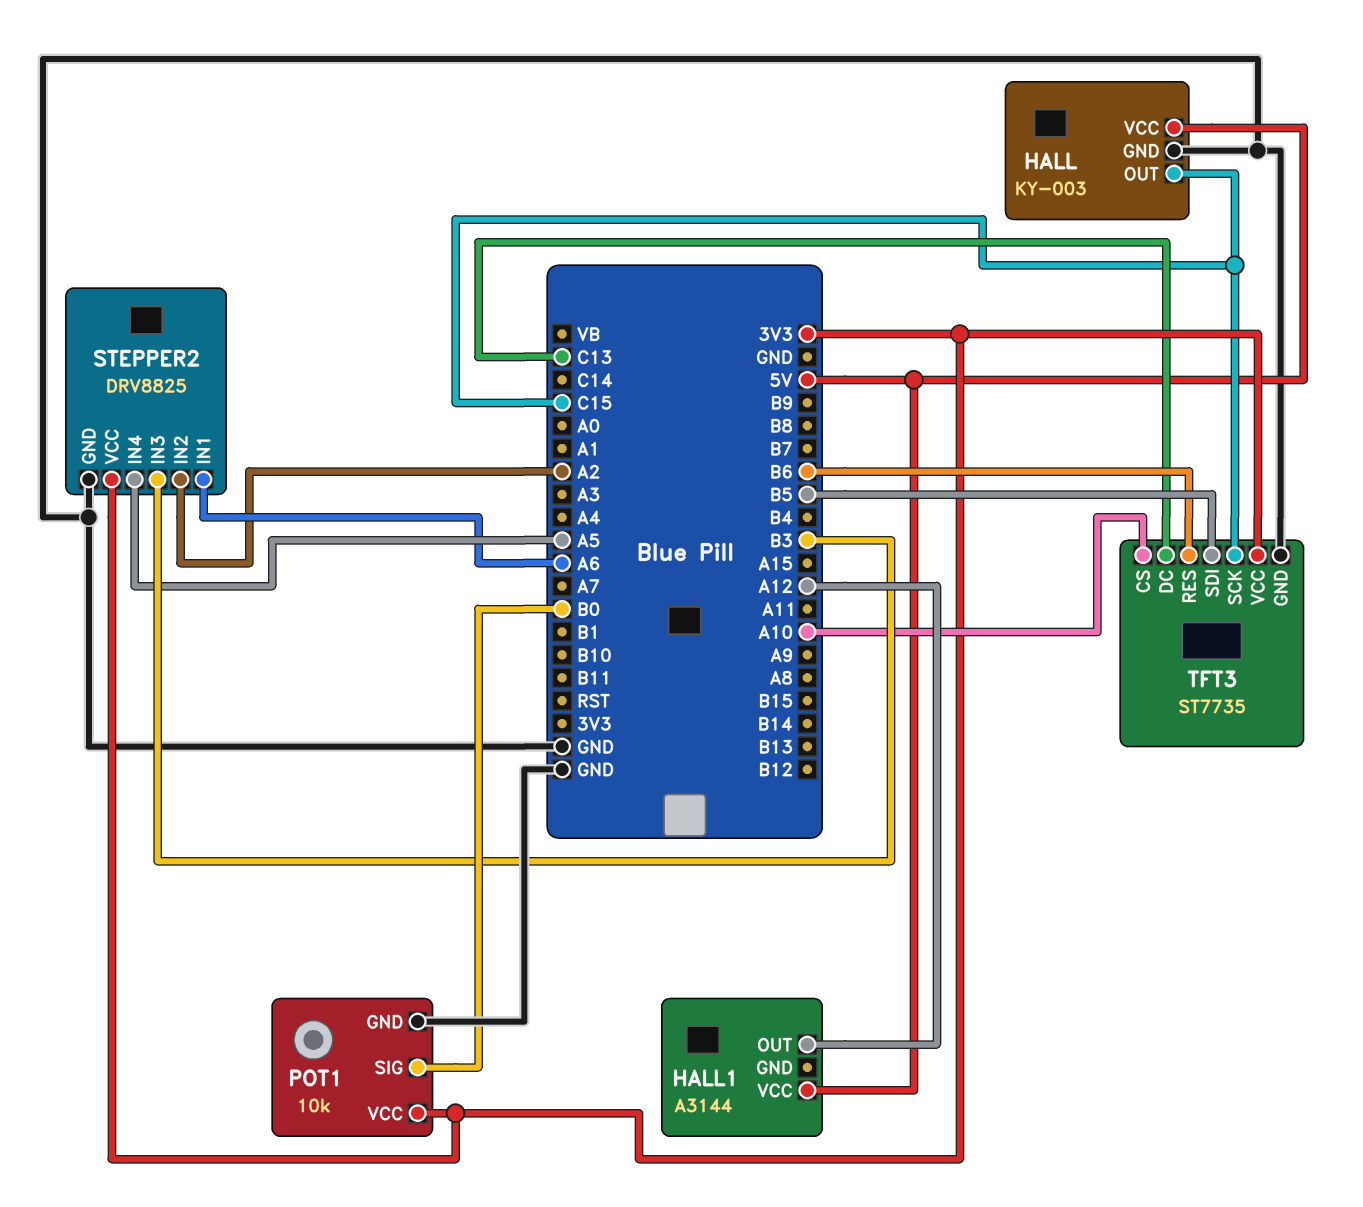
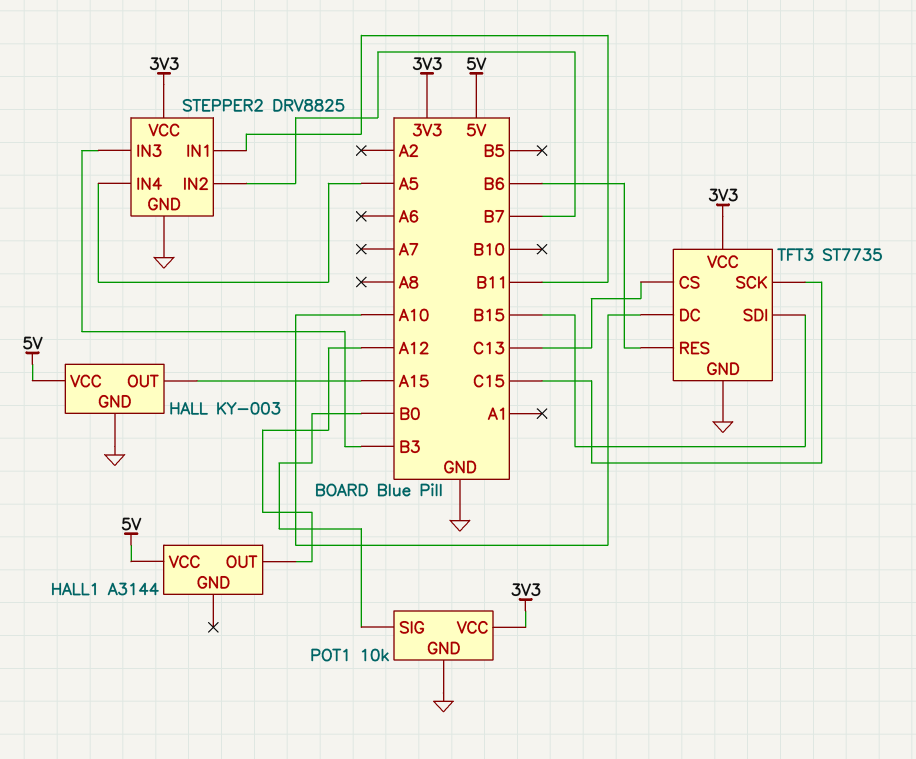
HALL pin OUT: C15 -> A15
STEPPER2 pin IN1: A6 -> B11
STEPPER2 pin IN2: A2 -> B7
TFT3 pin CS: A10 -> C13
TFT3 pin DC: C13 -> A10
TFT3 pin SDI: B5 -> B15

